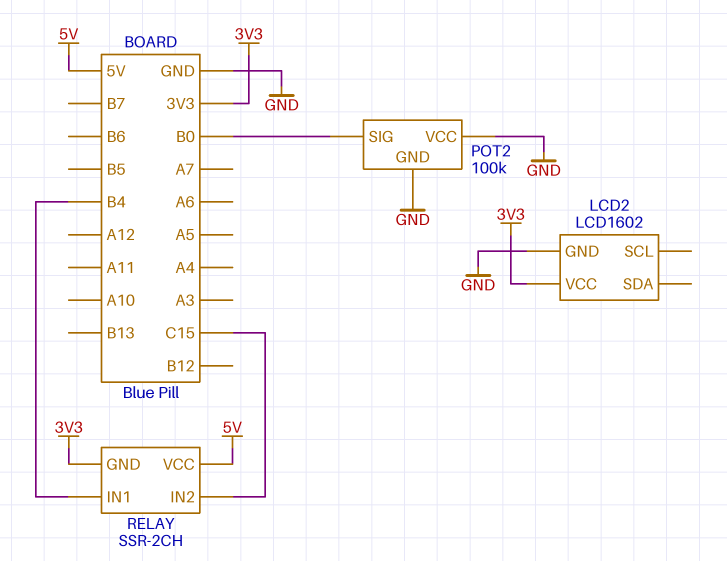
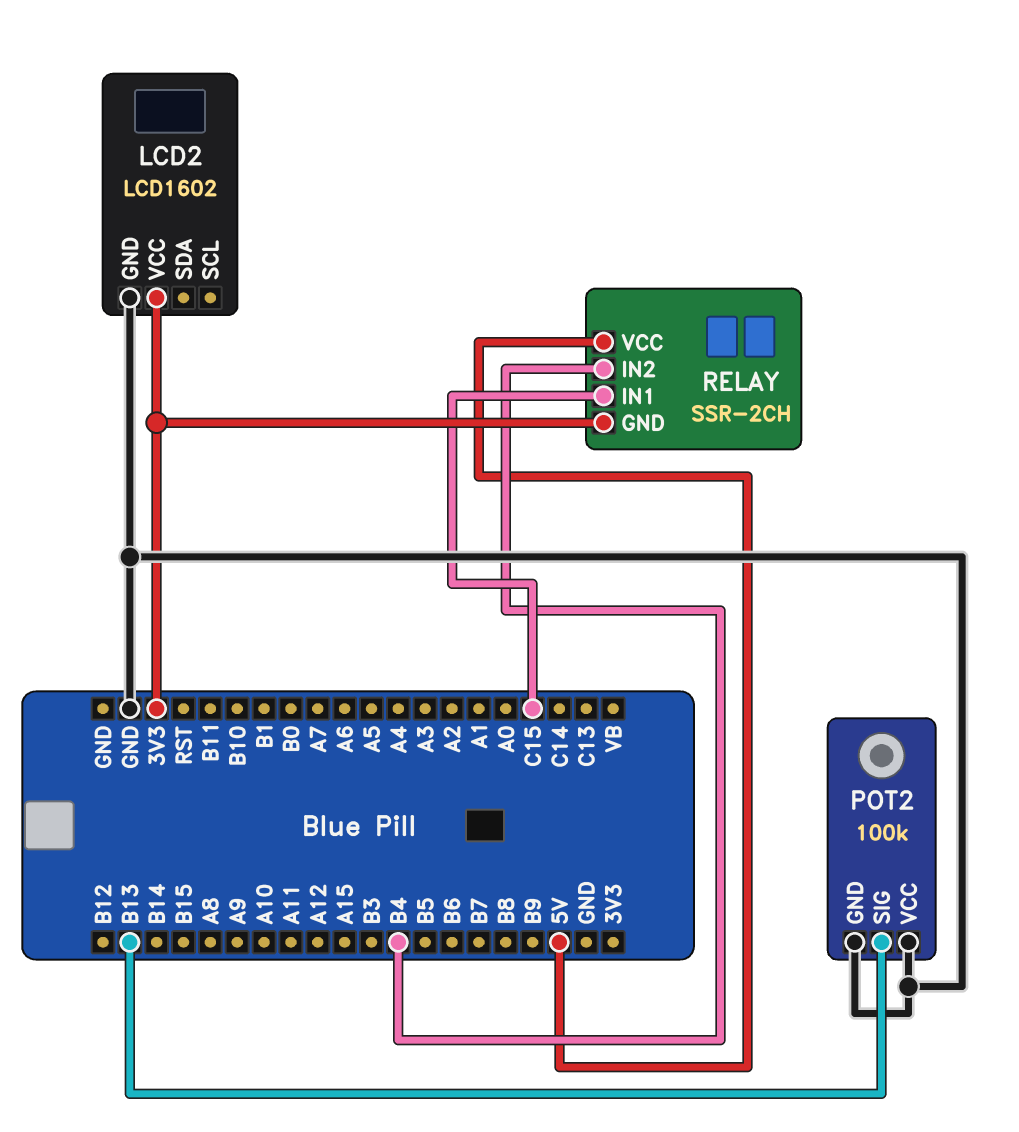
POT2 pin SIG: B0 -> B13
RELAY pin IN1: B4 -> C15
RELAY pin IN2: C15 -> B4

